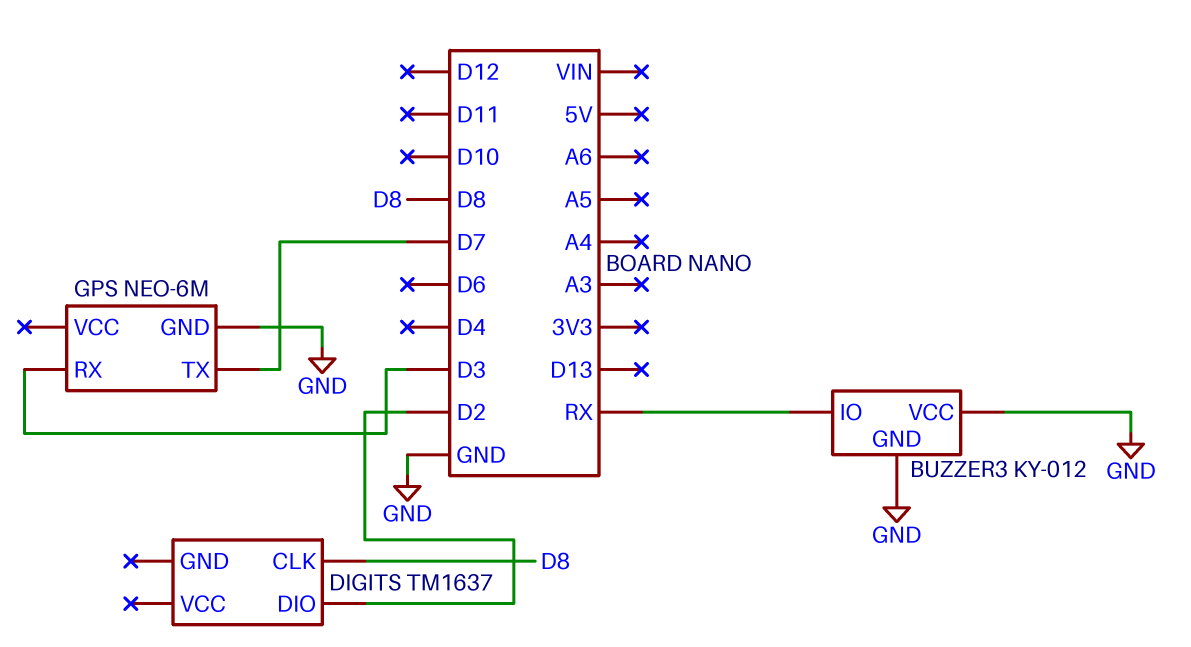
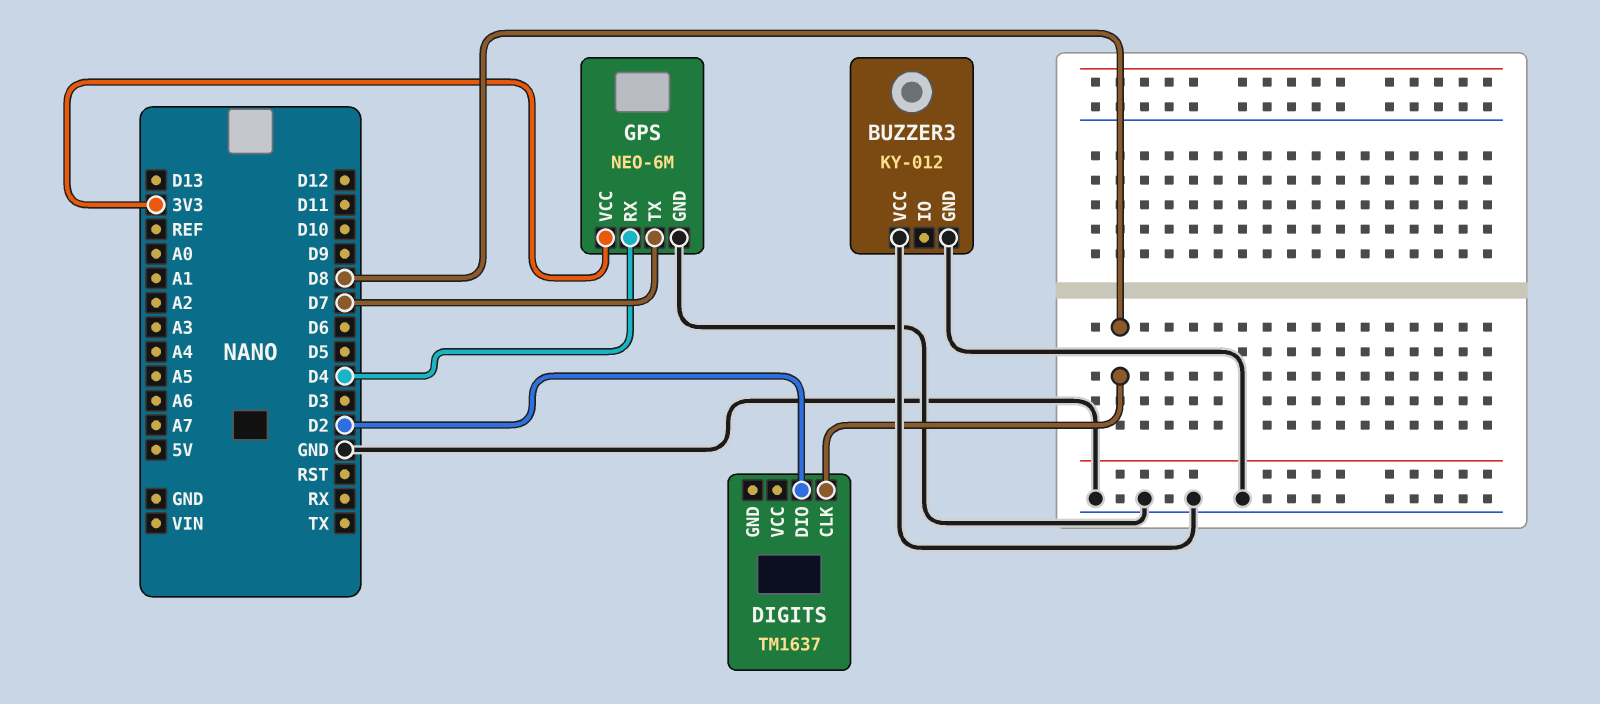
BUZZER3 pin IO: RX -> none
GPS pin RX: D3 -> D4
GPS pin VCC: none -> 3V3

